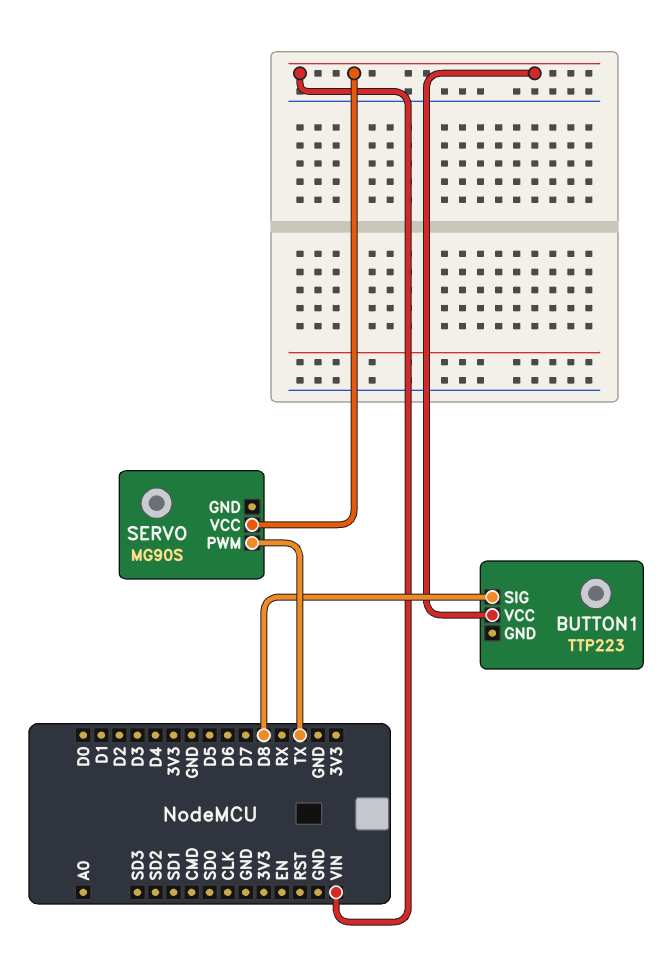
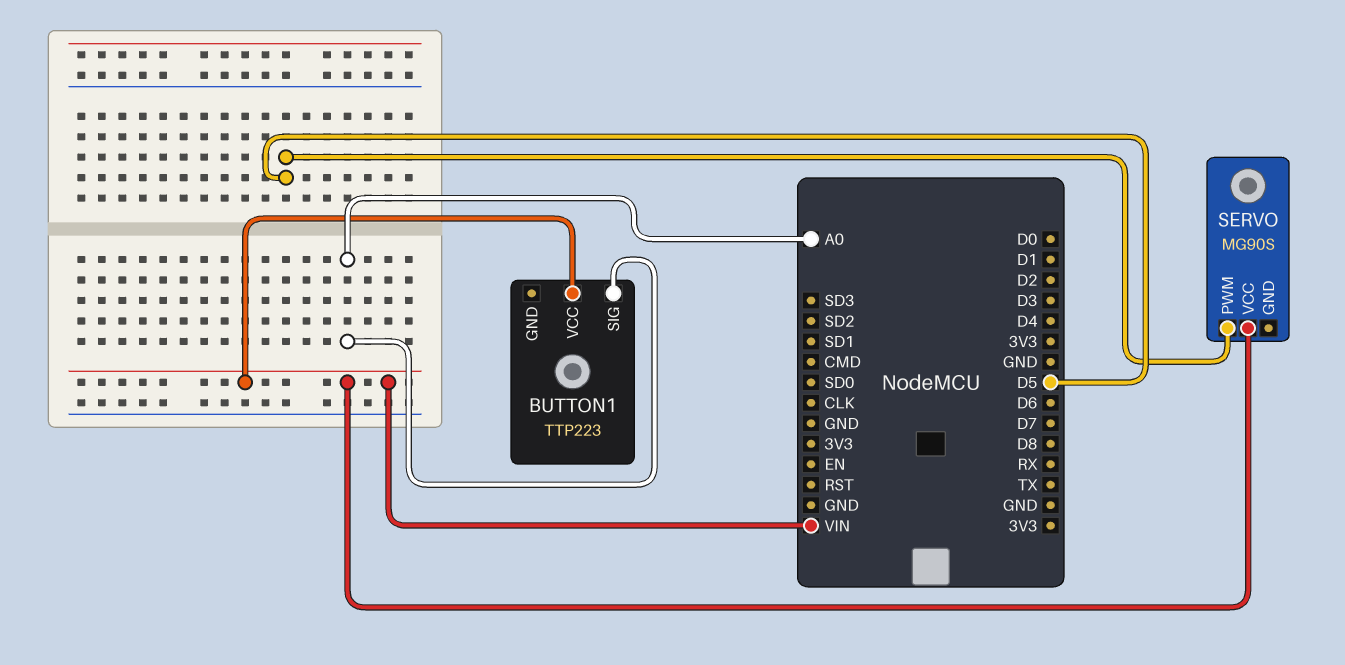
BUTTON1 pin SIG: D8 -> A0
SERVO pin PWM: TX -> D5

